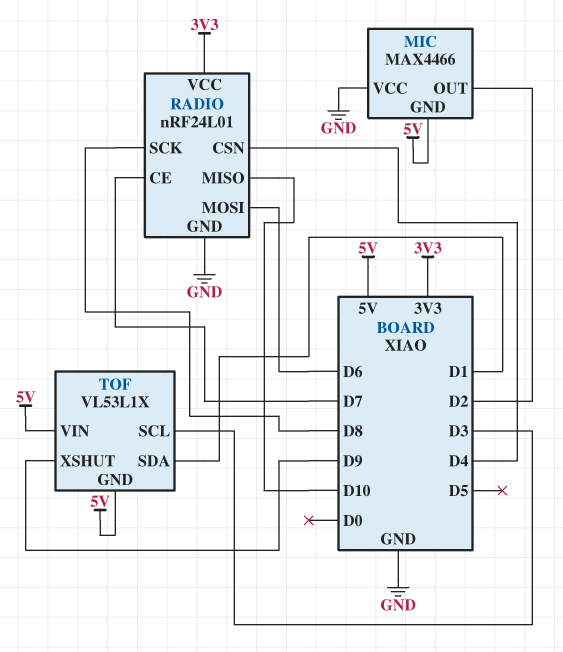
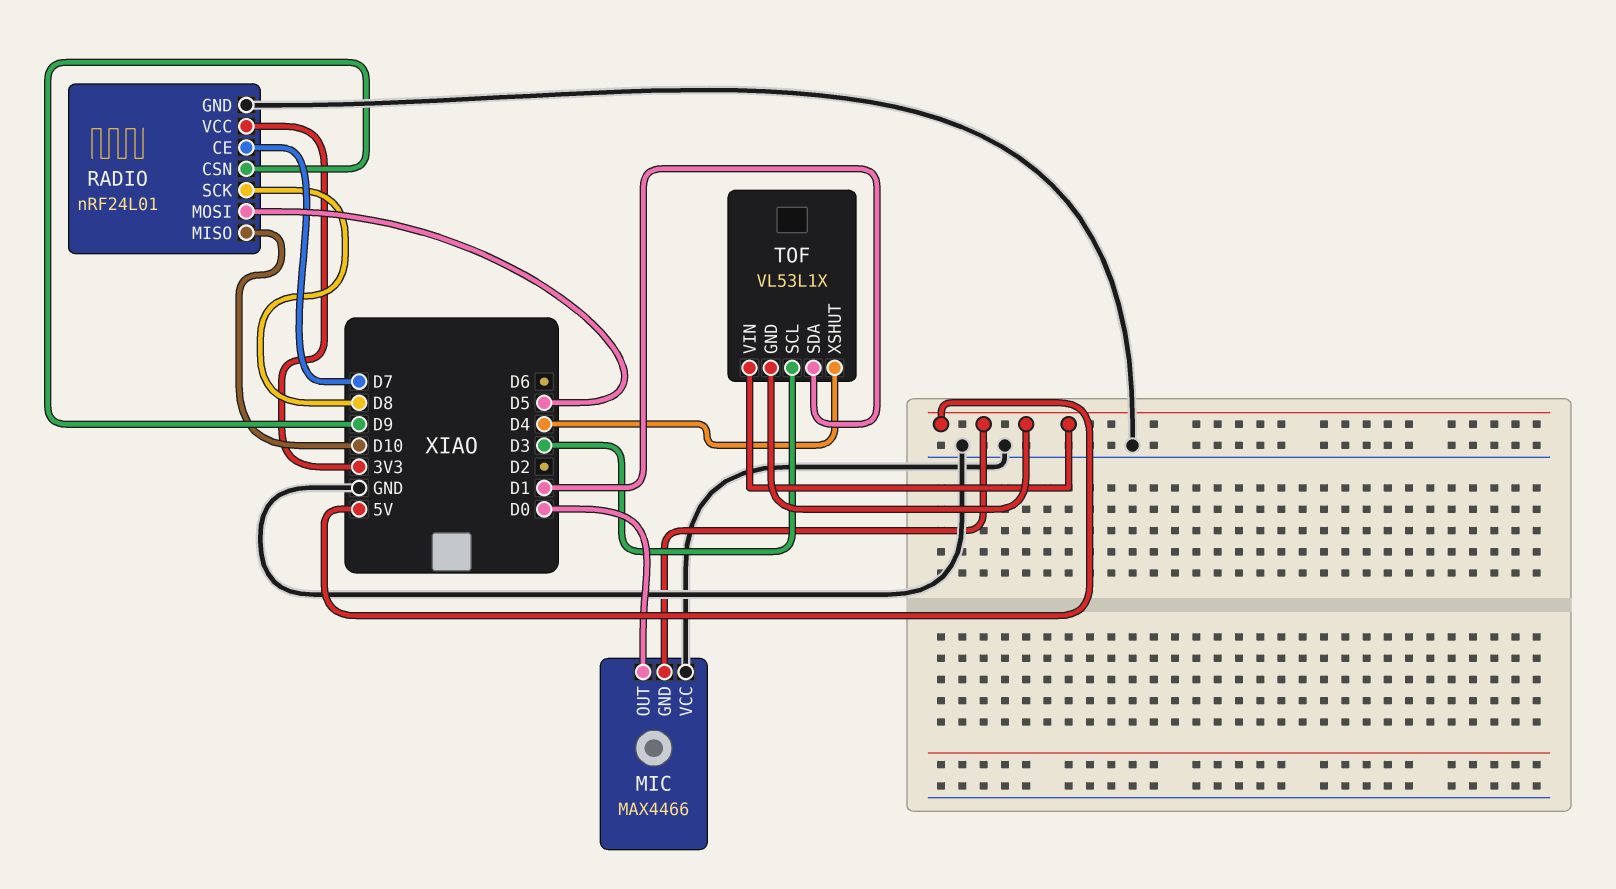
MIC pin OUT: D2 -> D0
RADIO pin CSN: D4 -> D9
RADIO pin MOSI: D6 -> D5
TOF pin XSHUT: D9 -> D4

